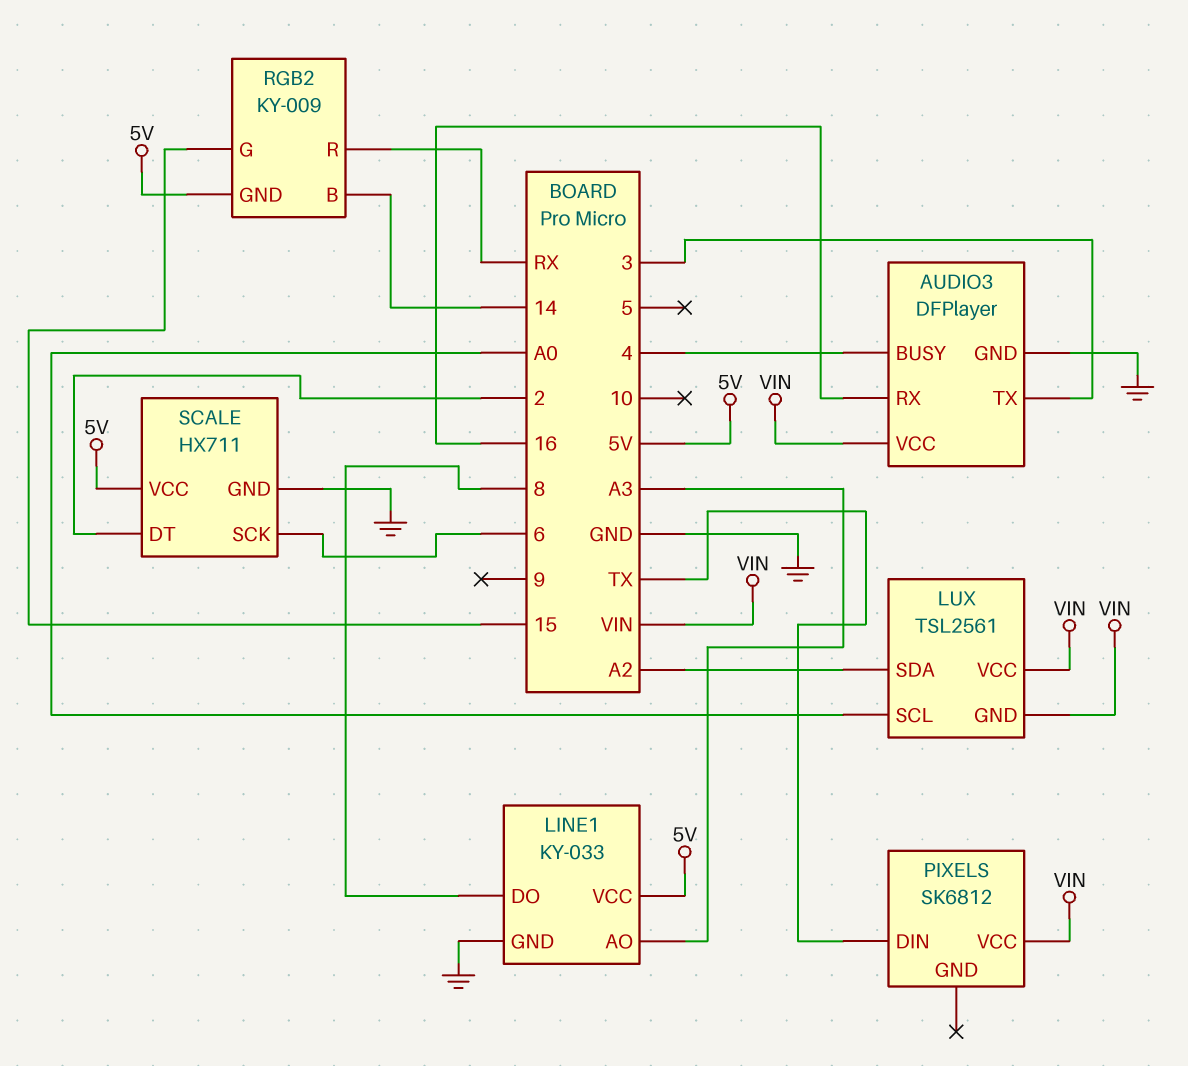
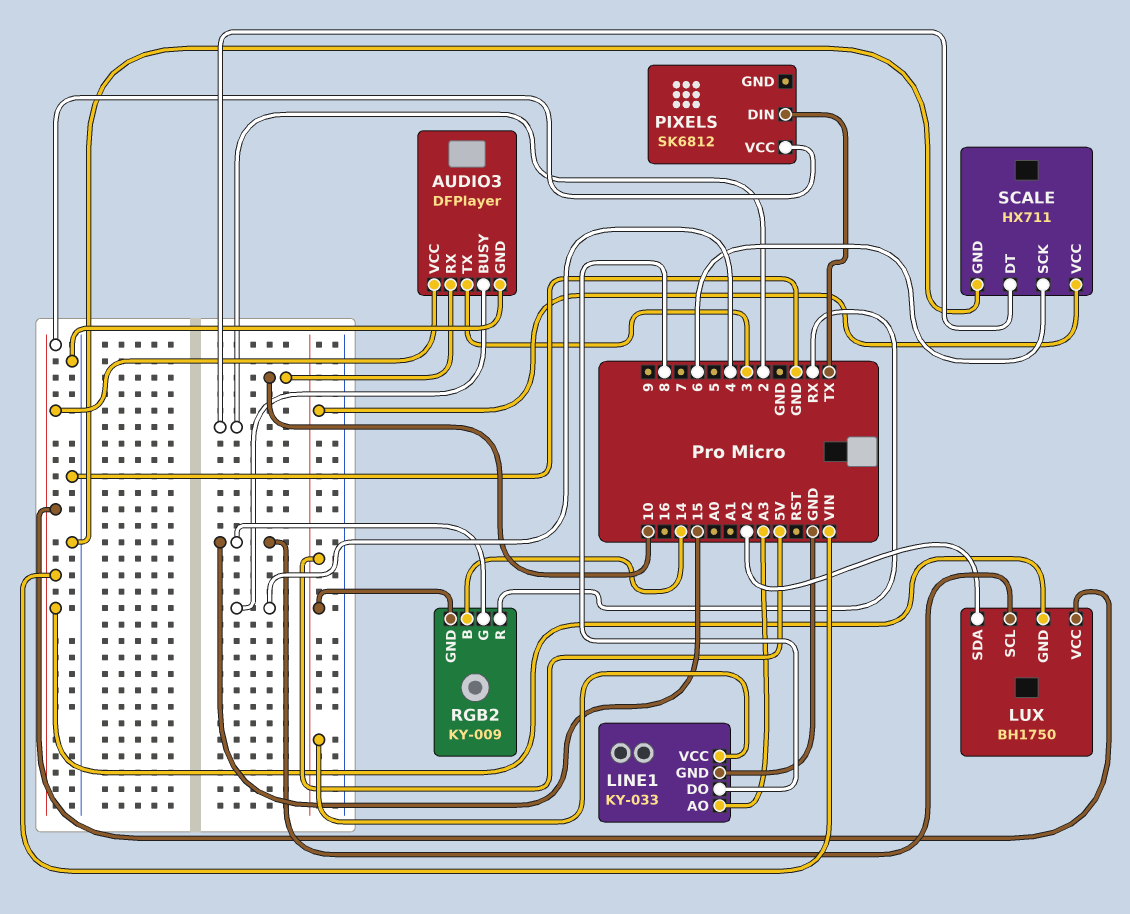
AUDIO3 pin RX: 16 -> 10
LUX: TSL2561 -> BH1750
LUX pin SCL: A0 -> 15

